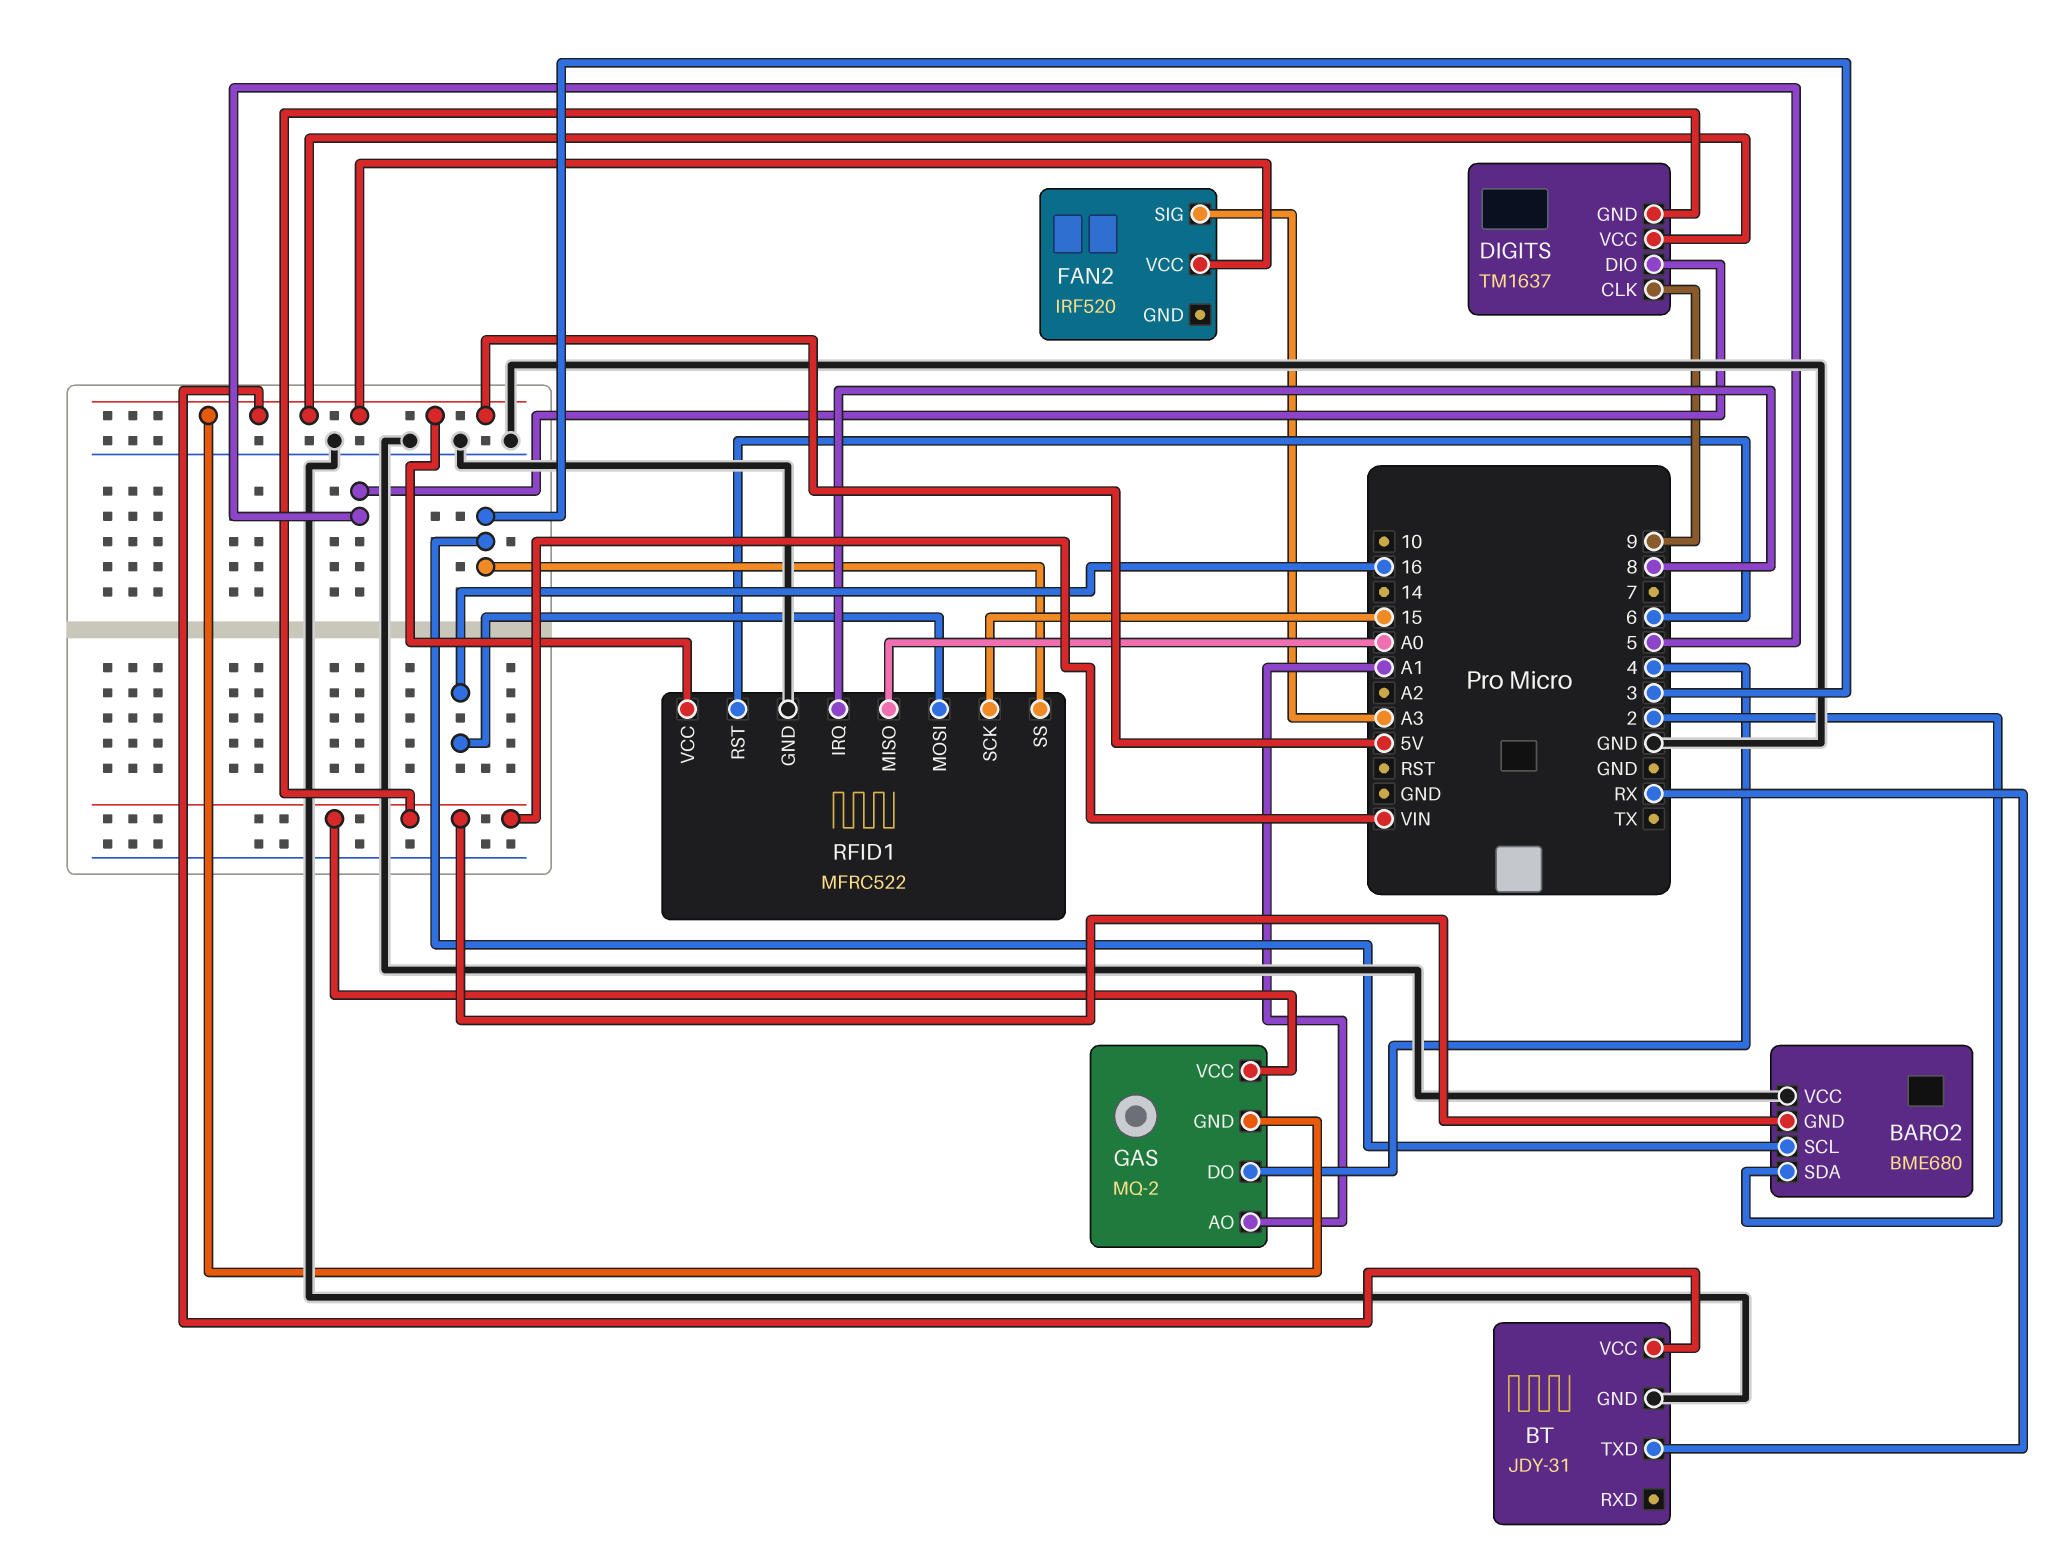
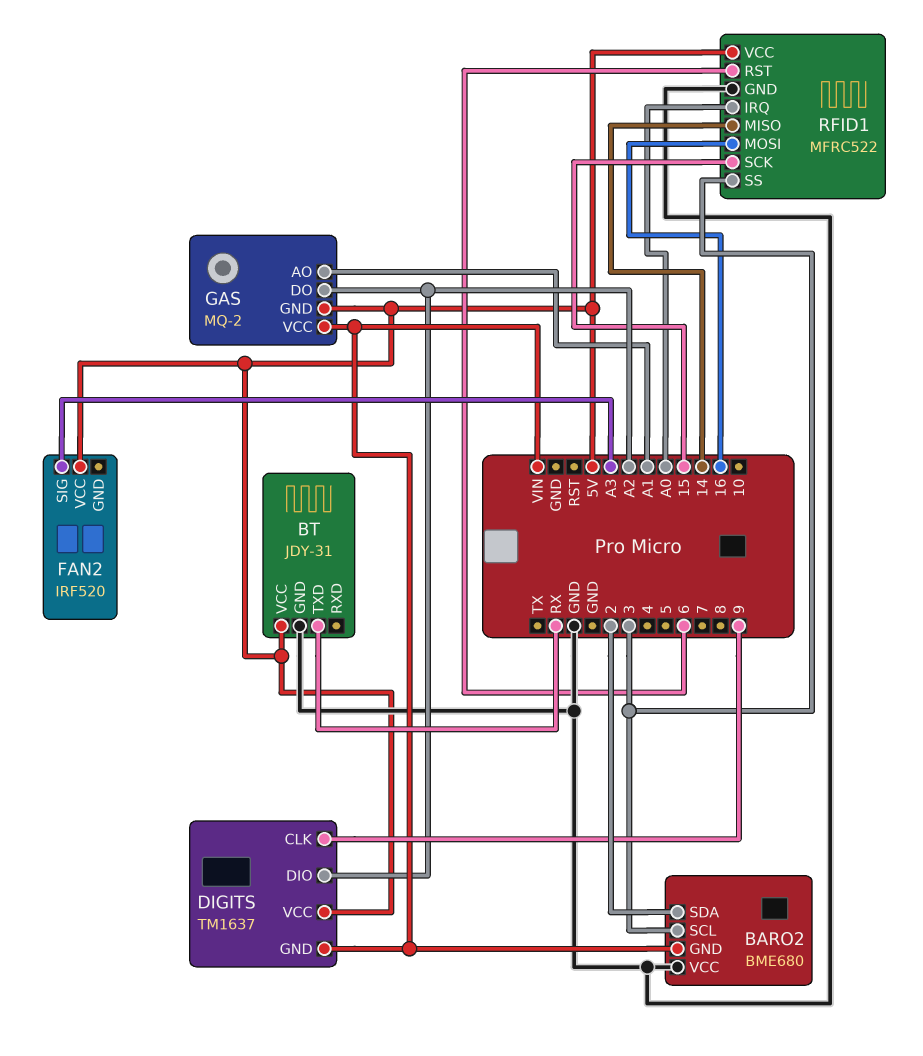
DIGITS pin DIO: 5 -> A2
GAS pin DO: 4 -> A2
RFID1 pin IRQ: 8 -> A0
RFID1 pin MISO: A0 -> 14

